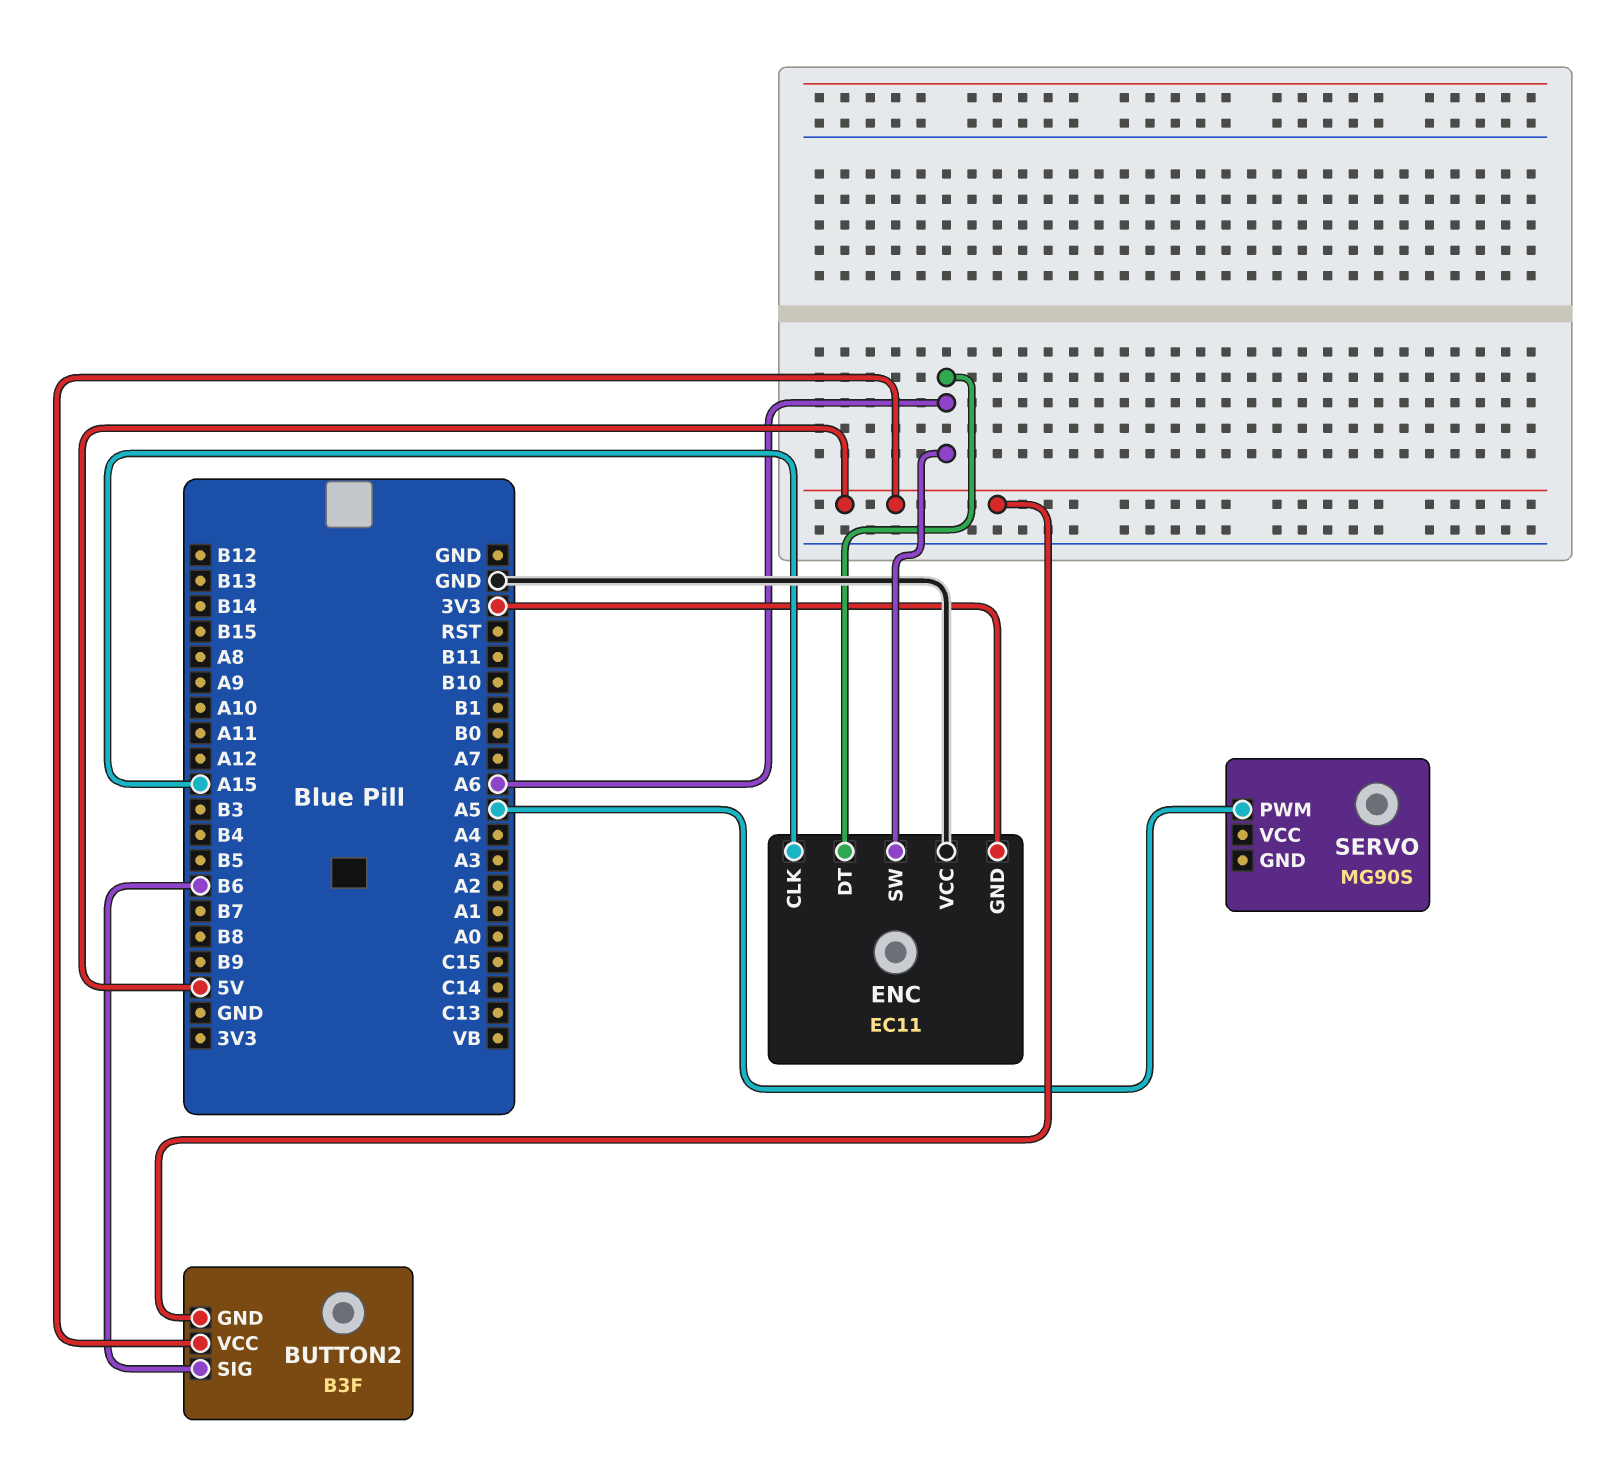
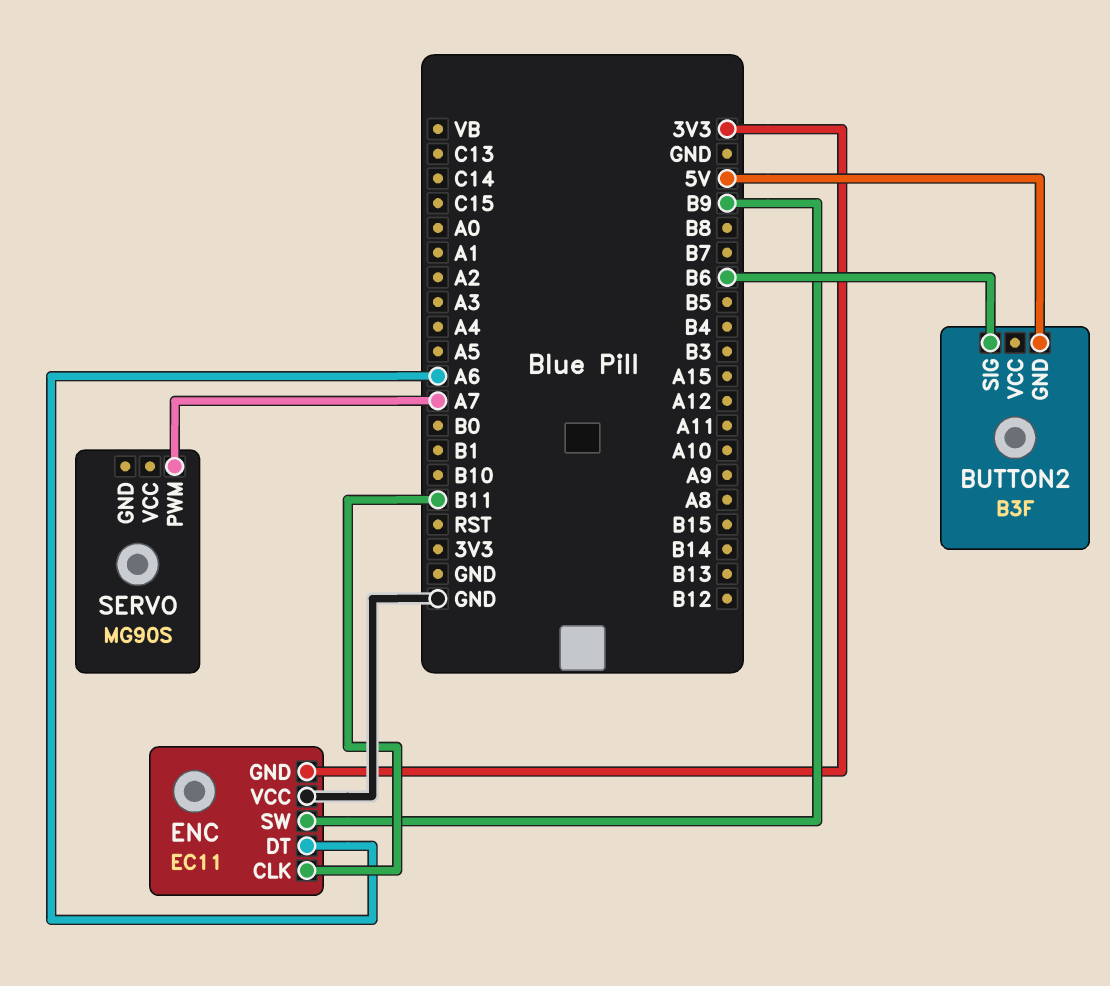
BUTTON2 pin VCC: 5V -> none
ENC pin CLK: A15 -> B11
ENC pin SW: A6 -> B9
SERVO pin PWM: A5 -> A7

